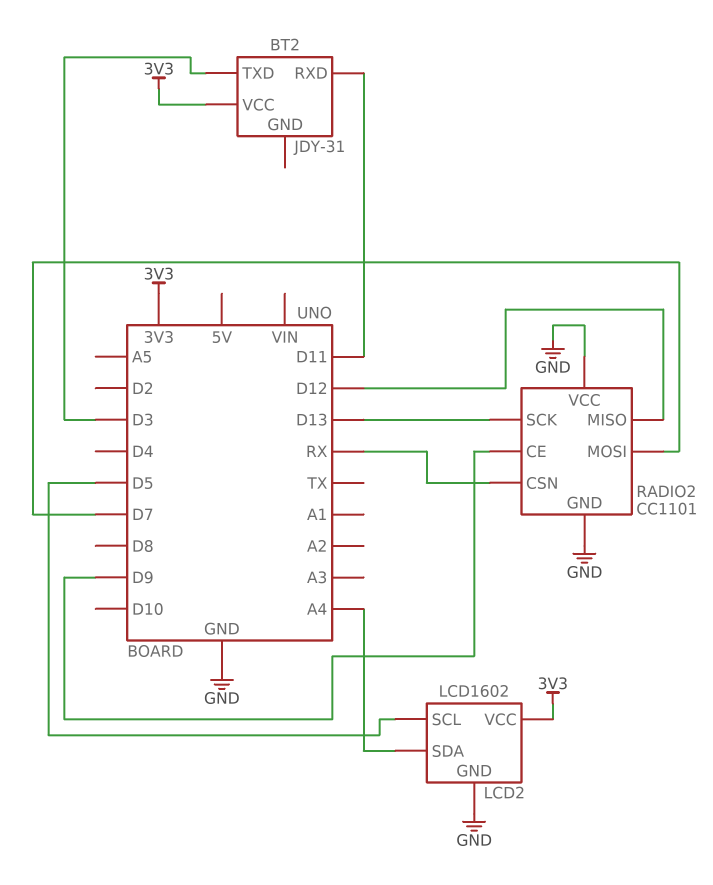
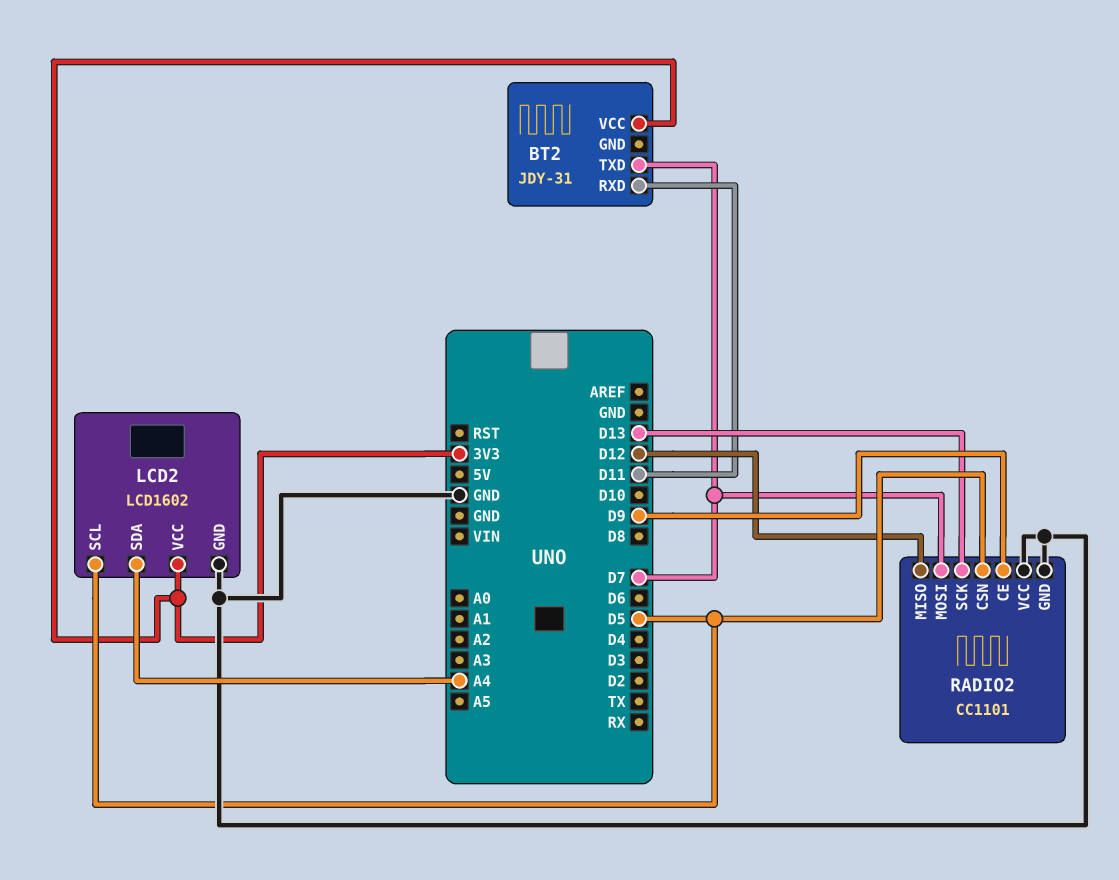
BT2 pin TXD: D3 -> D7
RADIO2 pin CSN: RX -> D5

